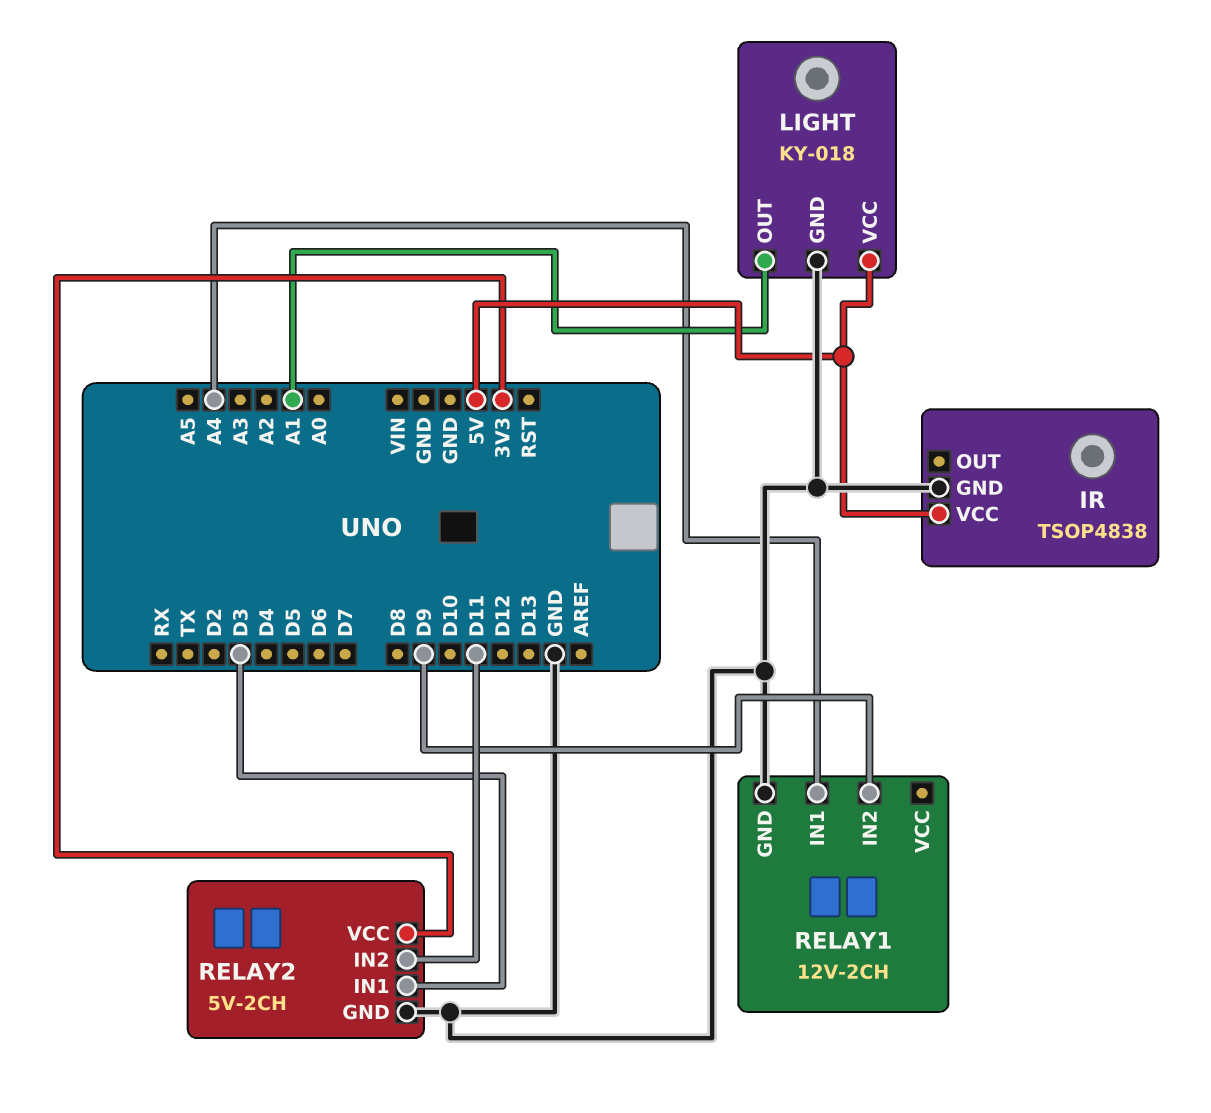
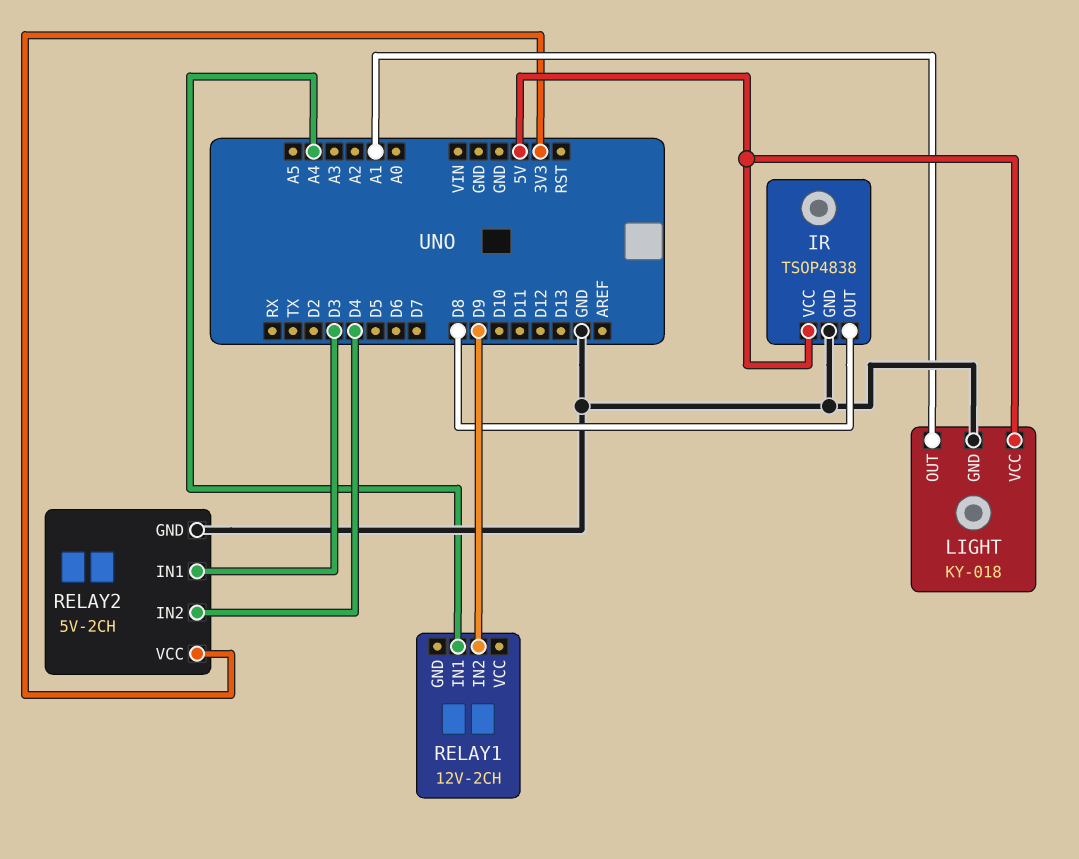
IR pin OUT: none -> D8
RELAY1 pin GND: GND -> none
RELAY2 pin IN2: D11 -> D4

